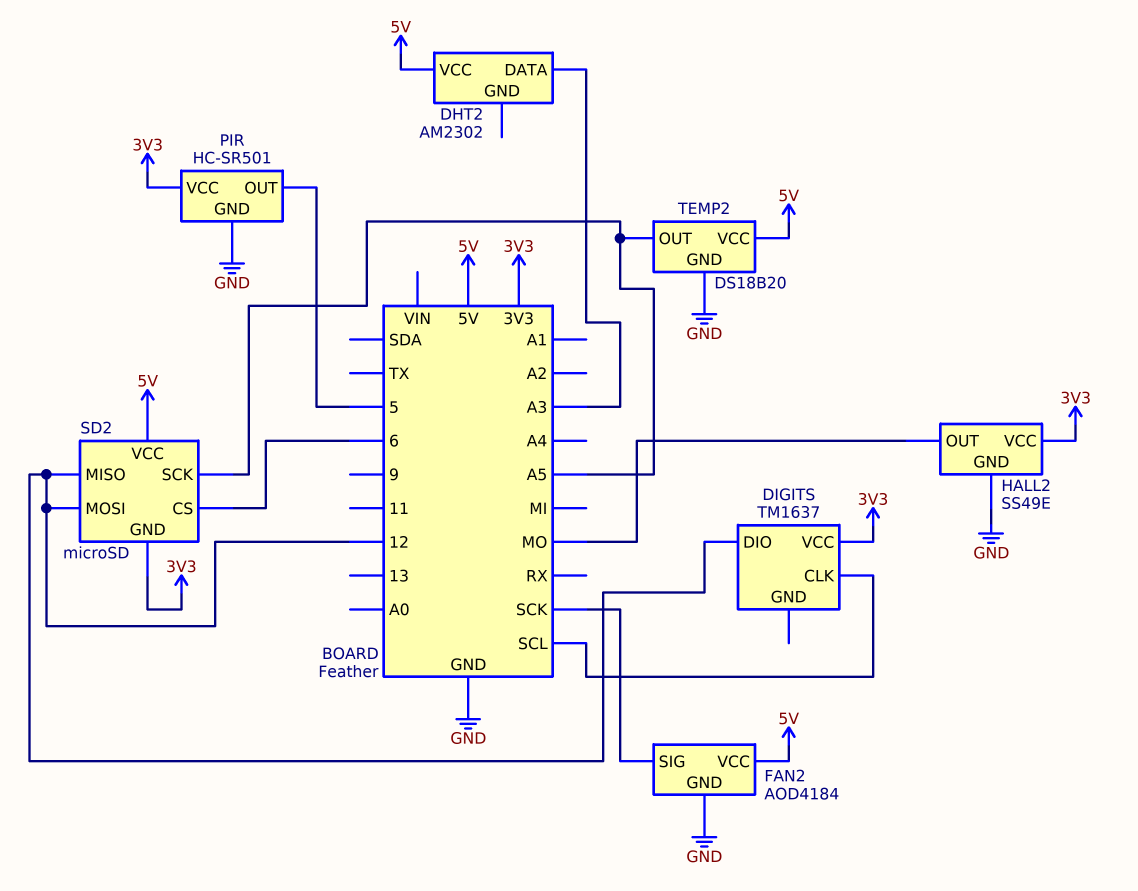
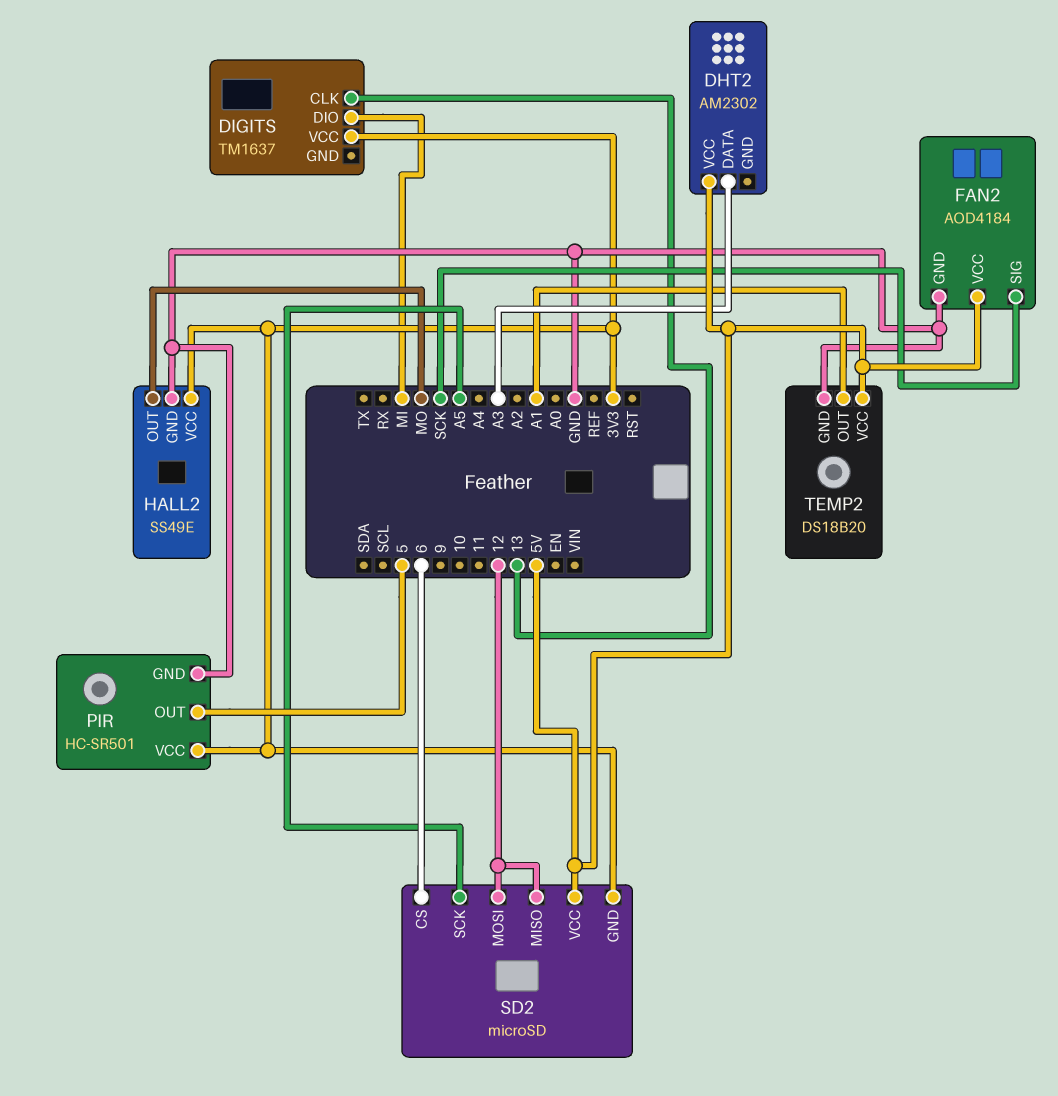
DIGITS pin CLK: SCL -> 13
DIGITS pin DIO: 12 -> MI
TEMP2 pin OUT: A5 -> A1

